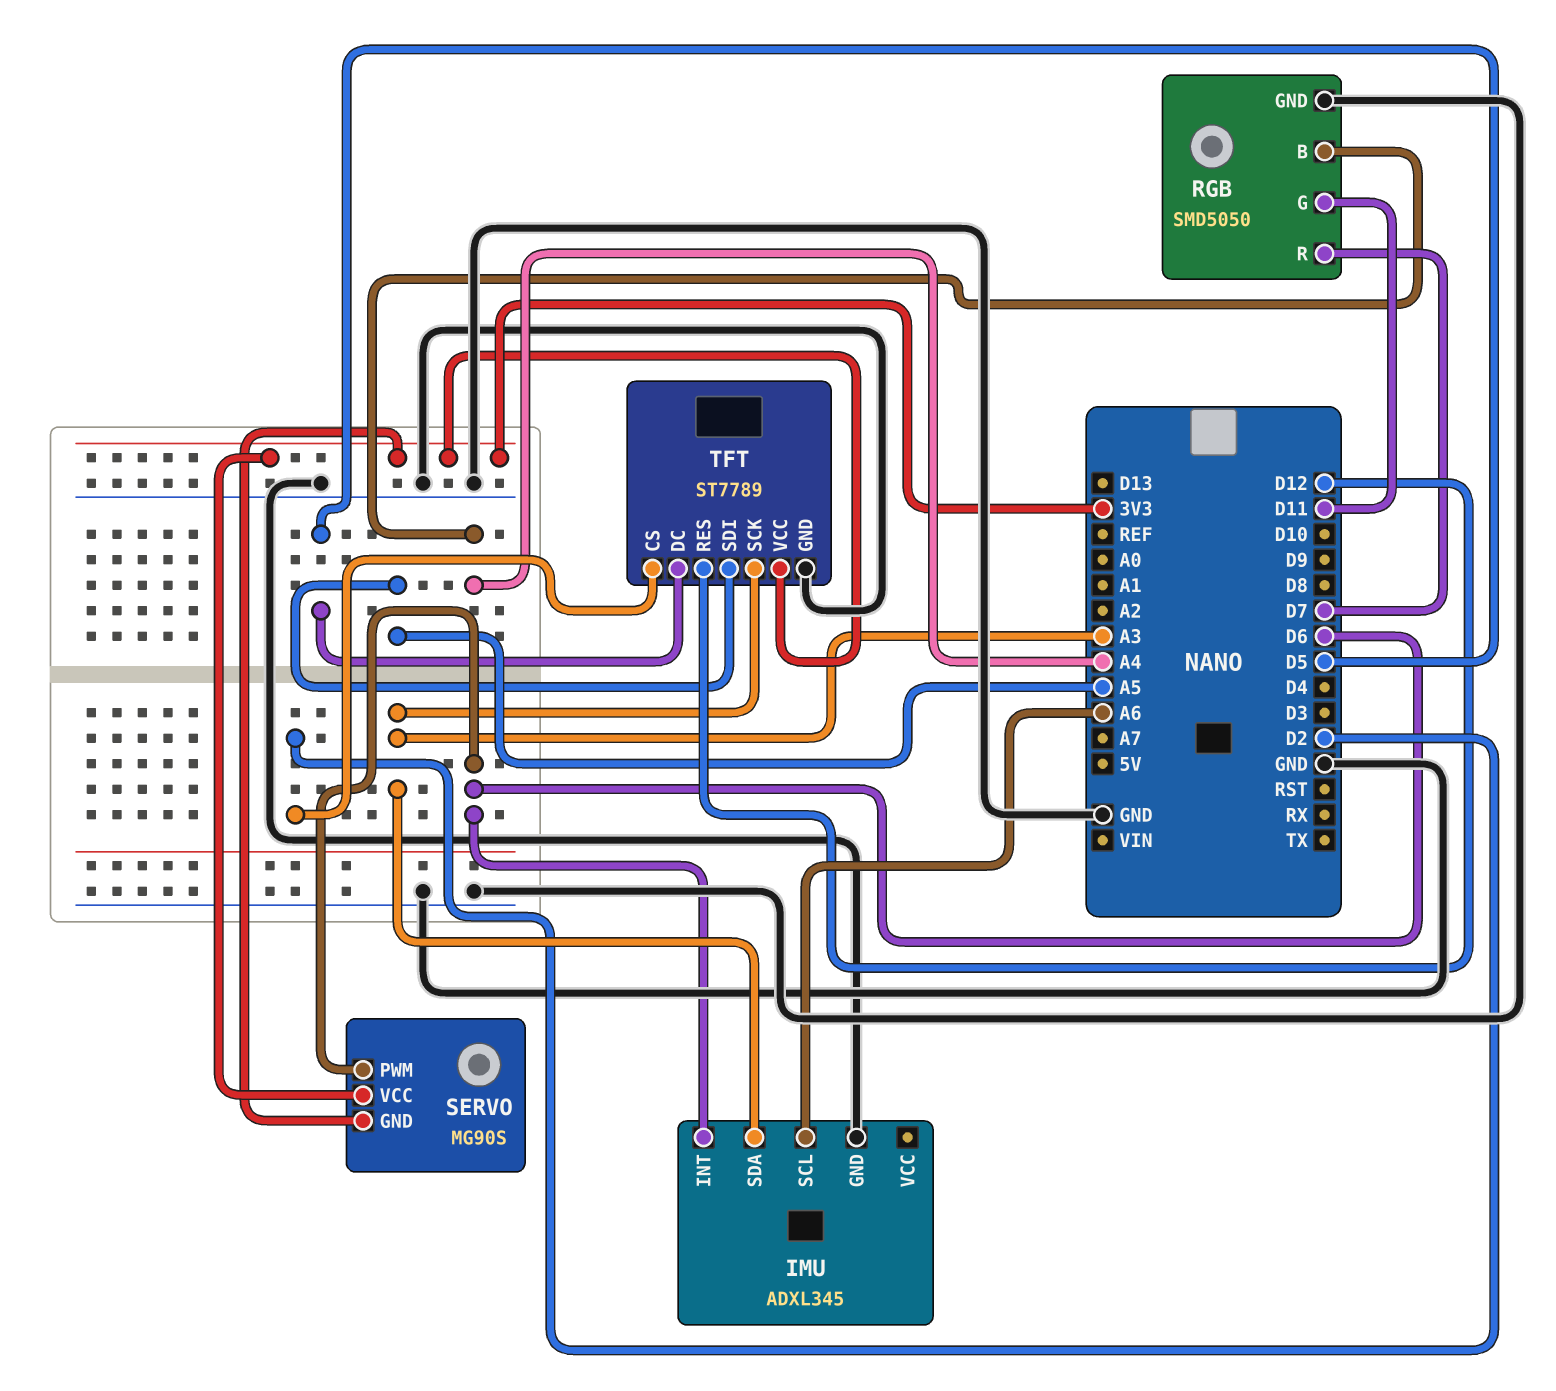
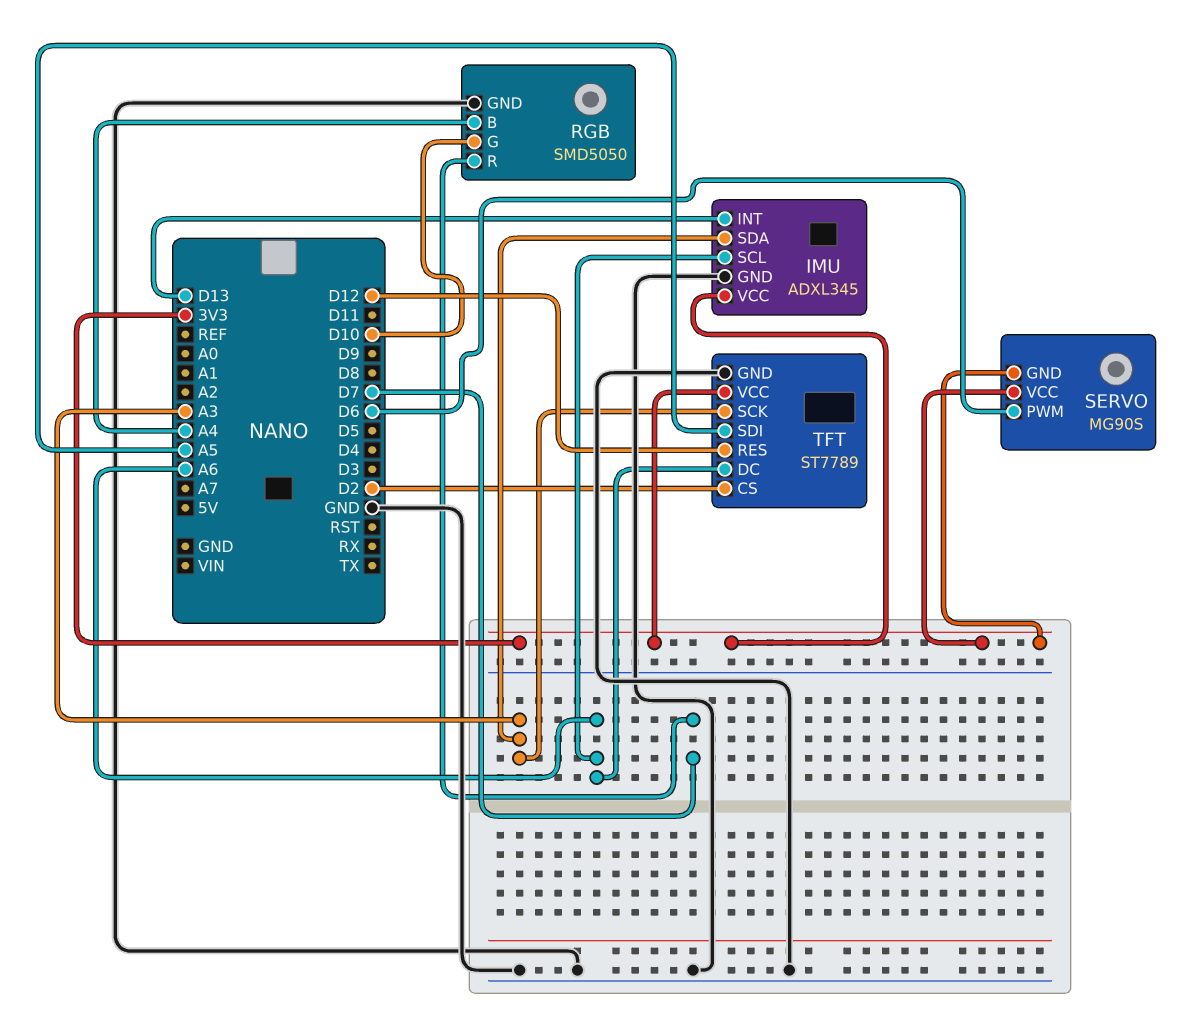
IMU pin INT: D6 -> D13
IMU pin VCC: none -> 3V3
RGB pin G: D11 -> D10
TFT pin DC: D5 -> A6

